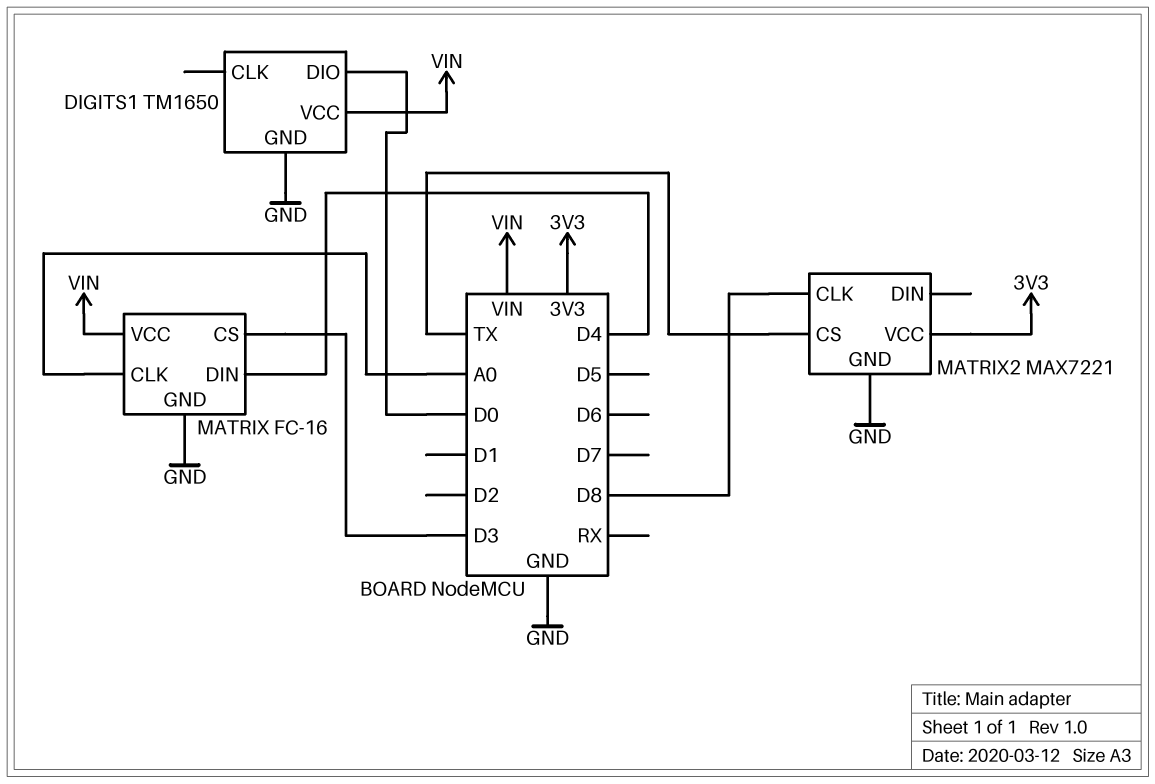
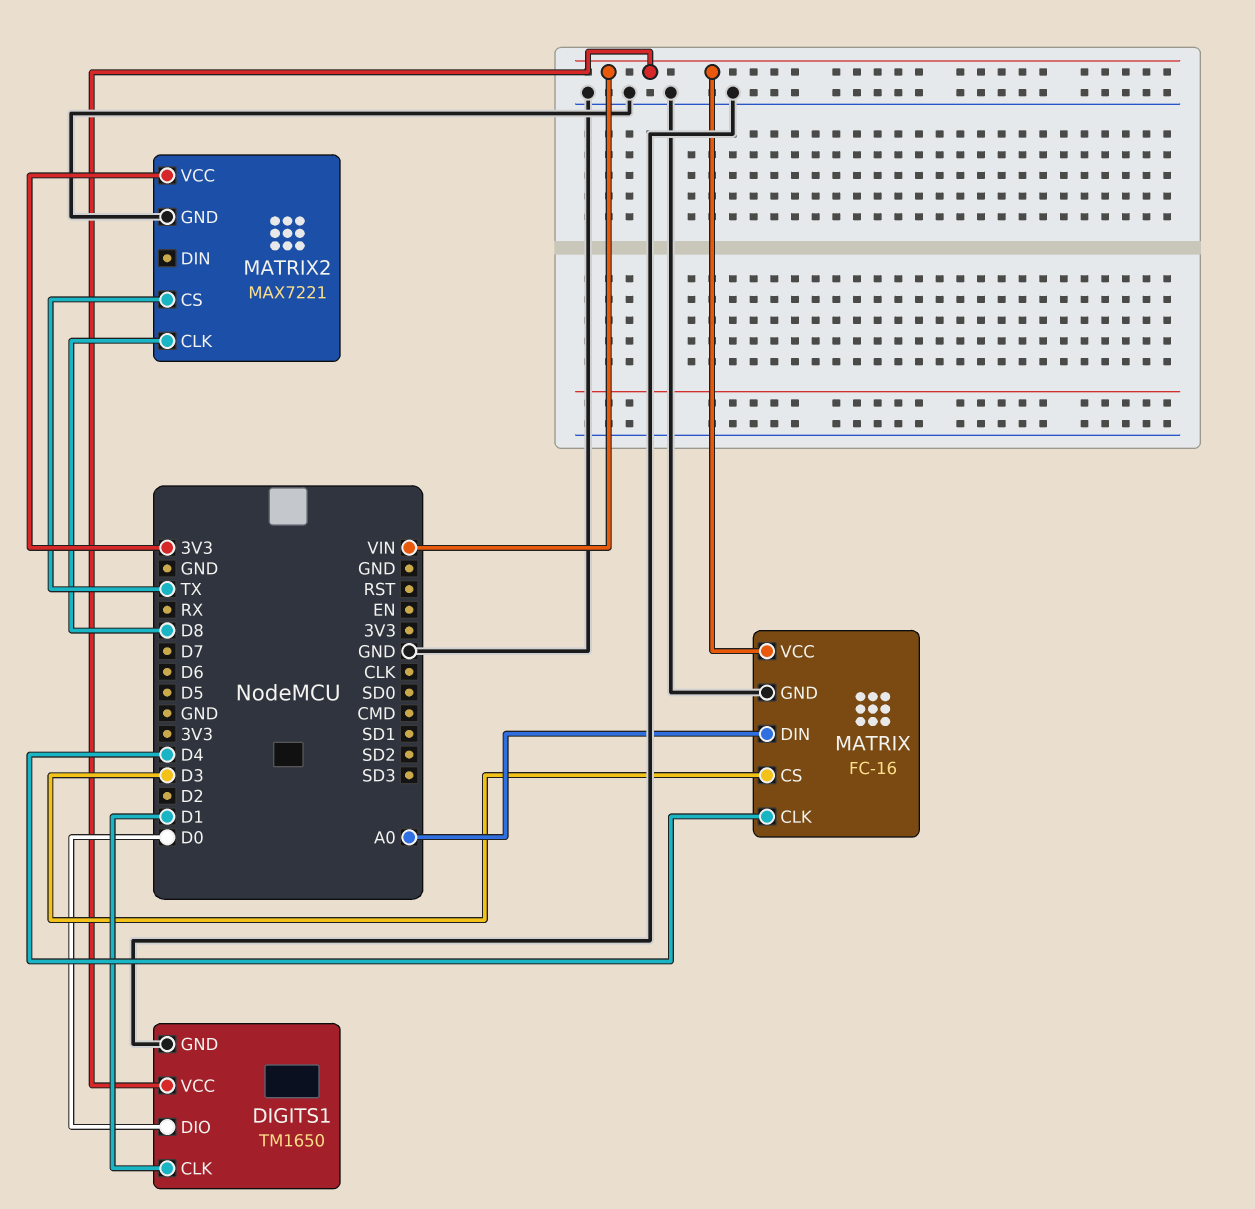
DIGITS1 pin CLK: none -> D1
MATRIX pin CLK: A0 -> D4
MATRIX pin DIN: D4 -> A0

